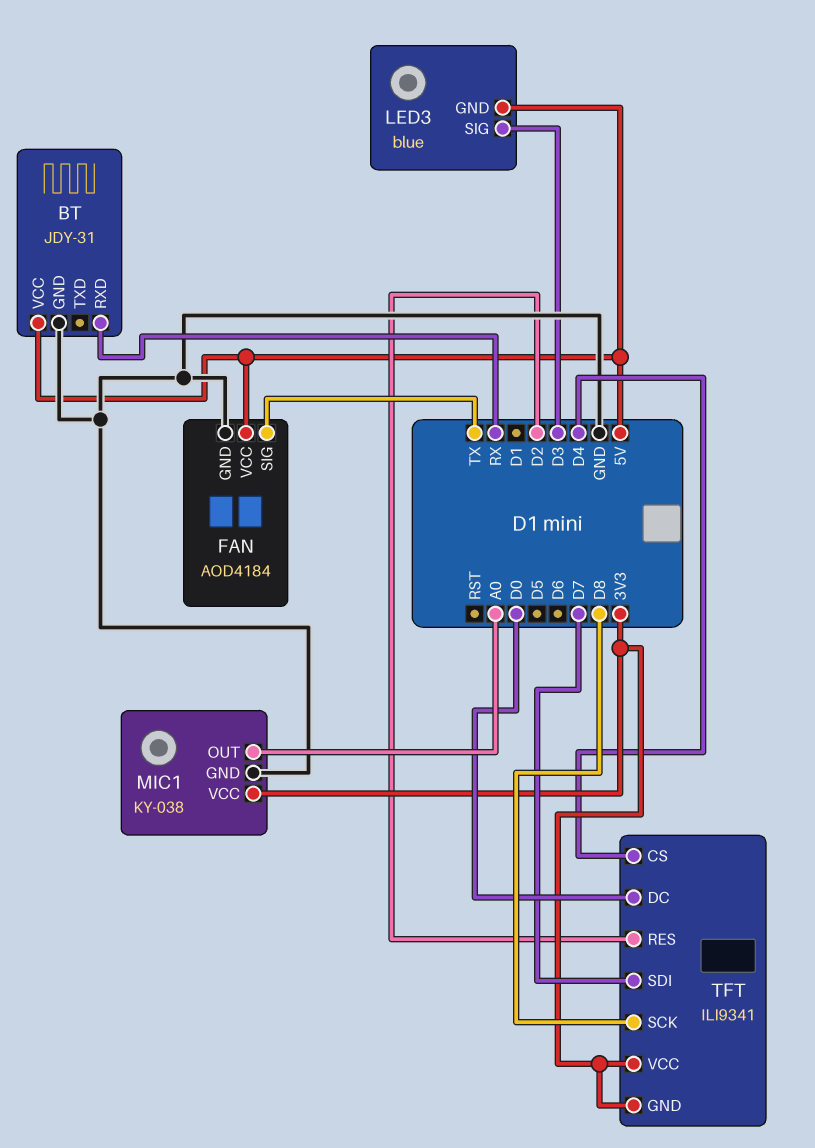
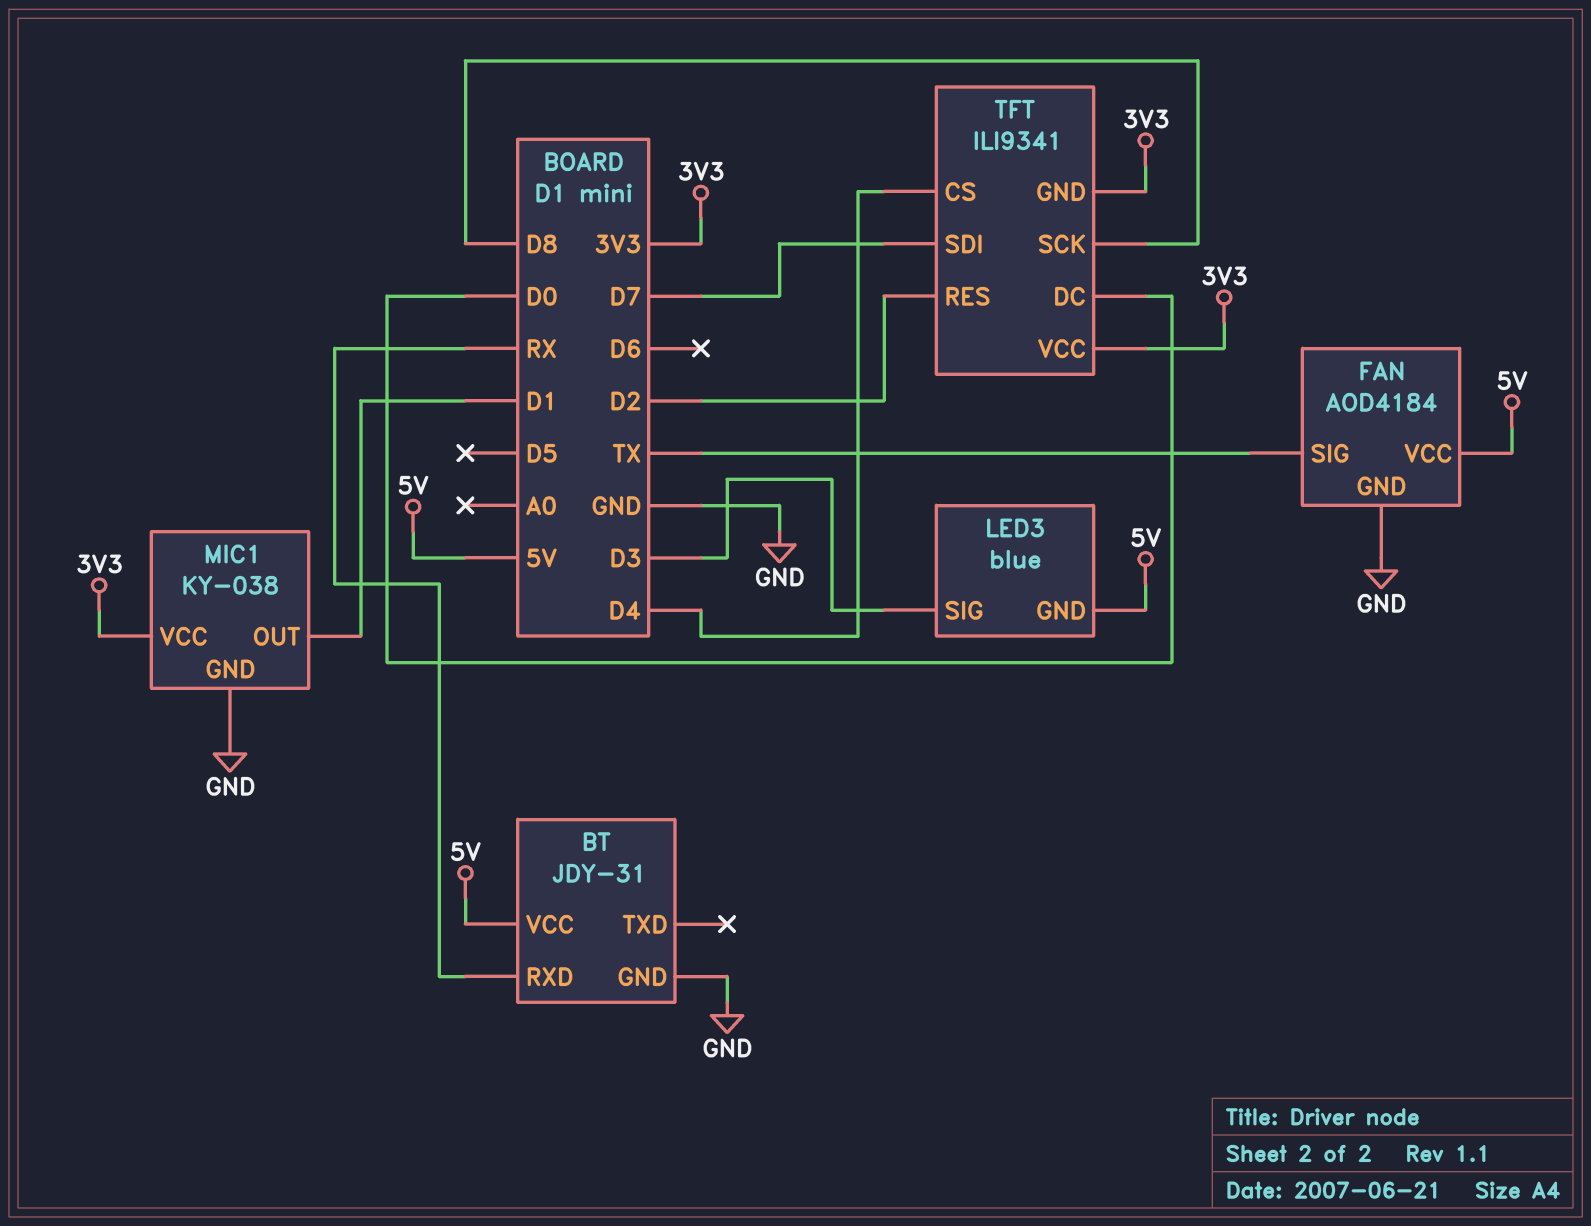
MIC1 pin OUT: A0 -> D1

